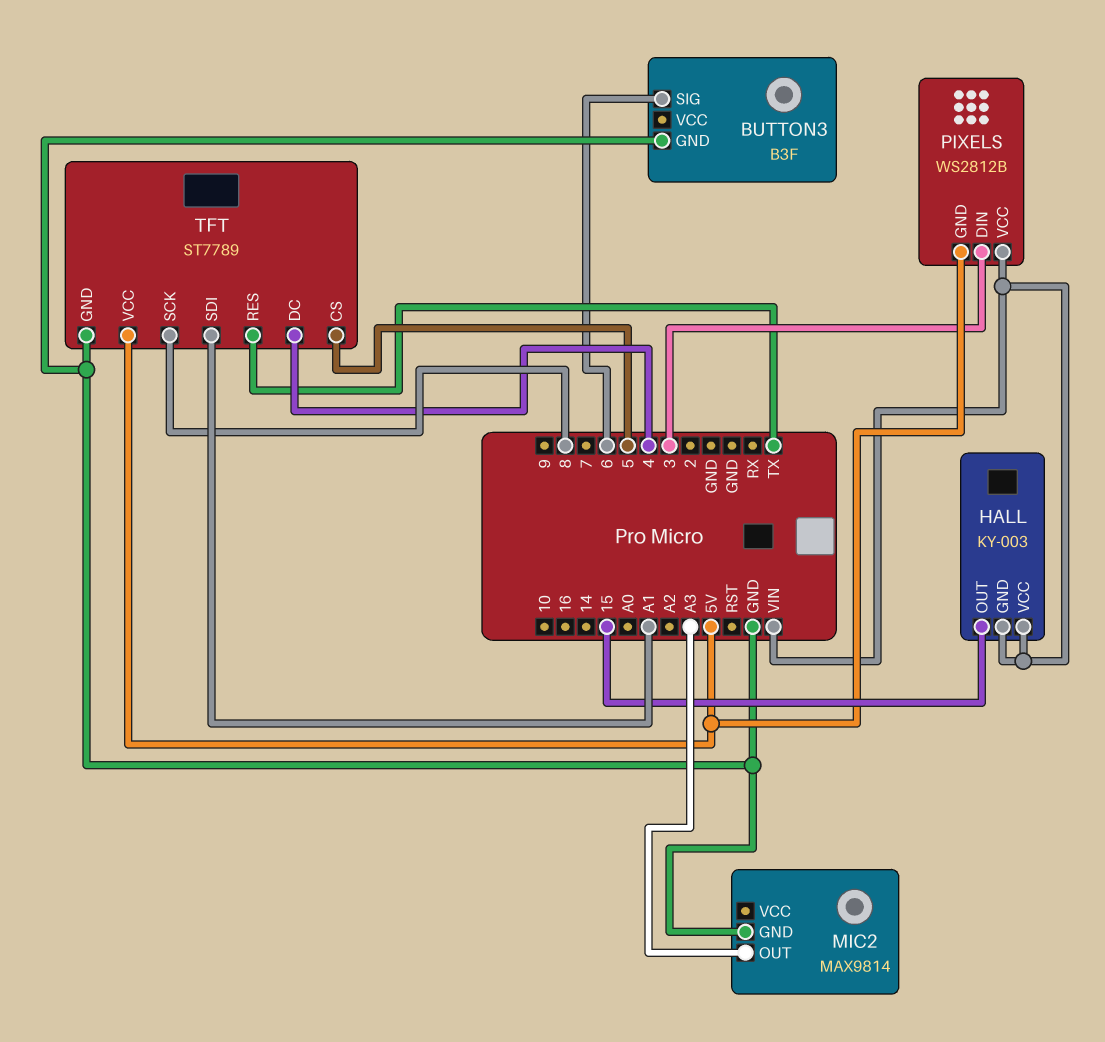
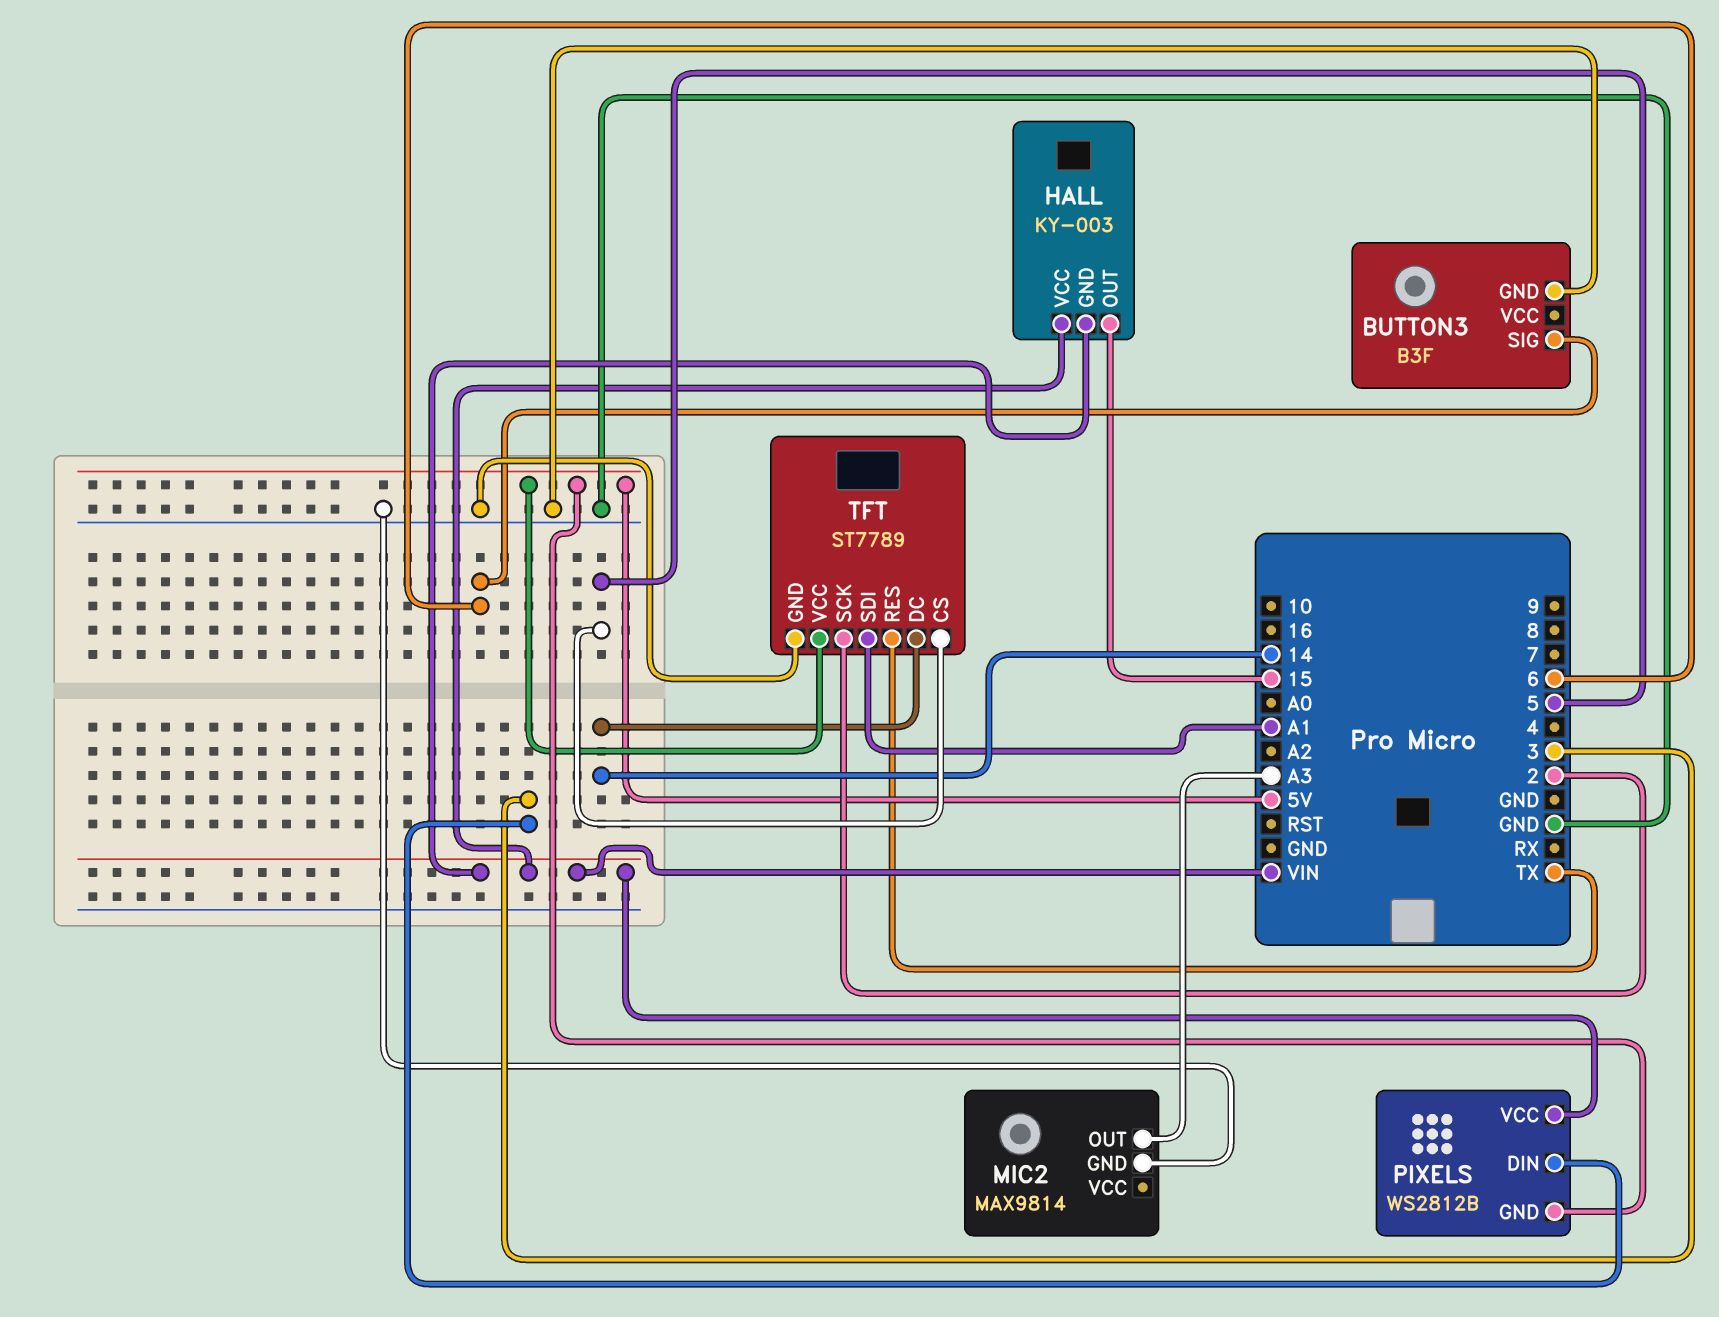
TFT pin DC: 4 -> 14
TFT pin SCK: 8 -> 2

